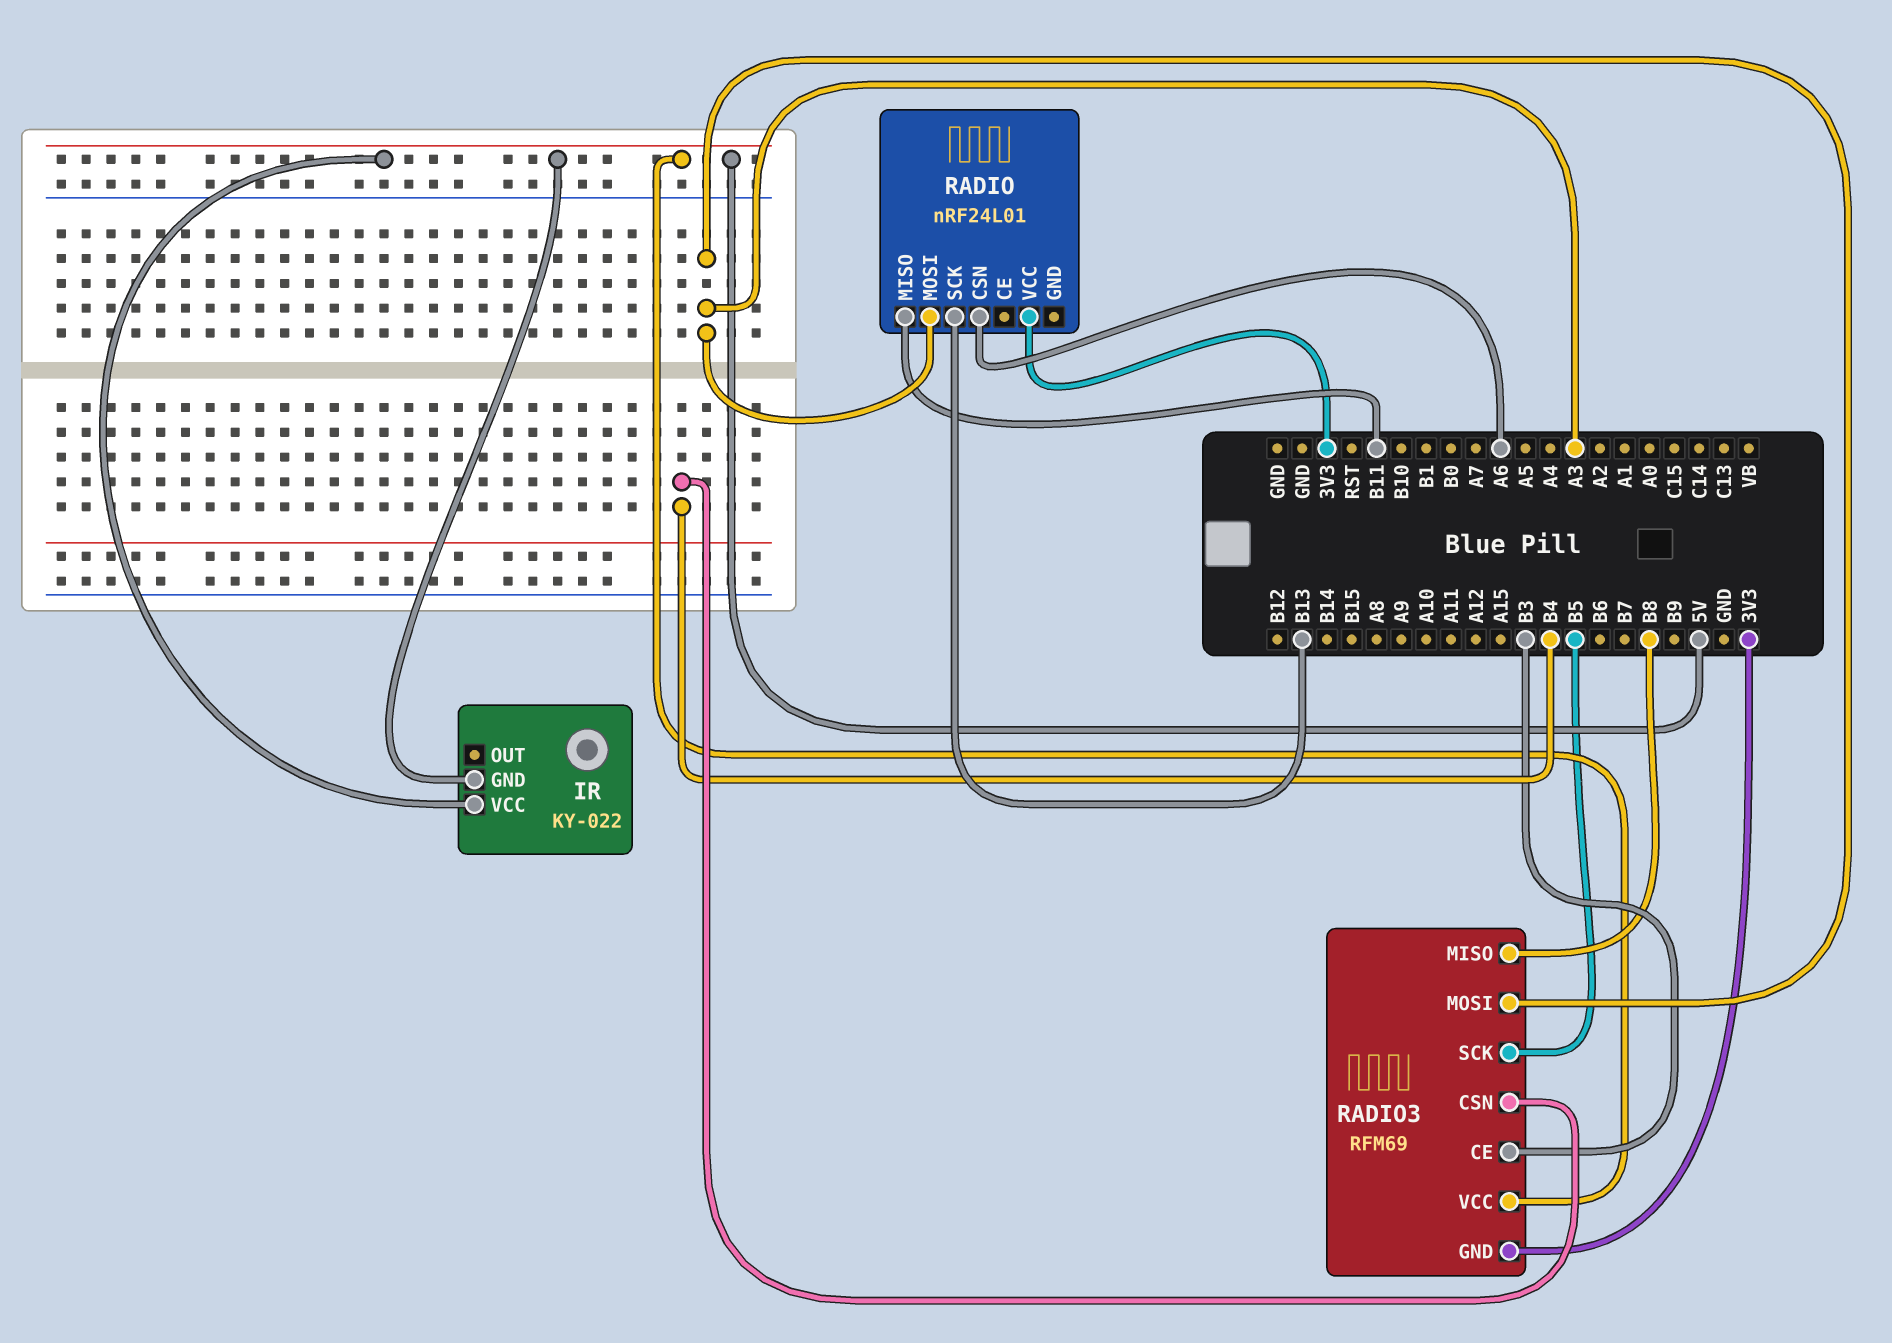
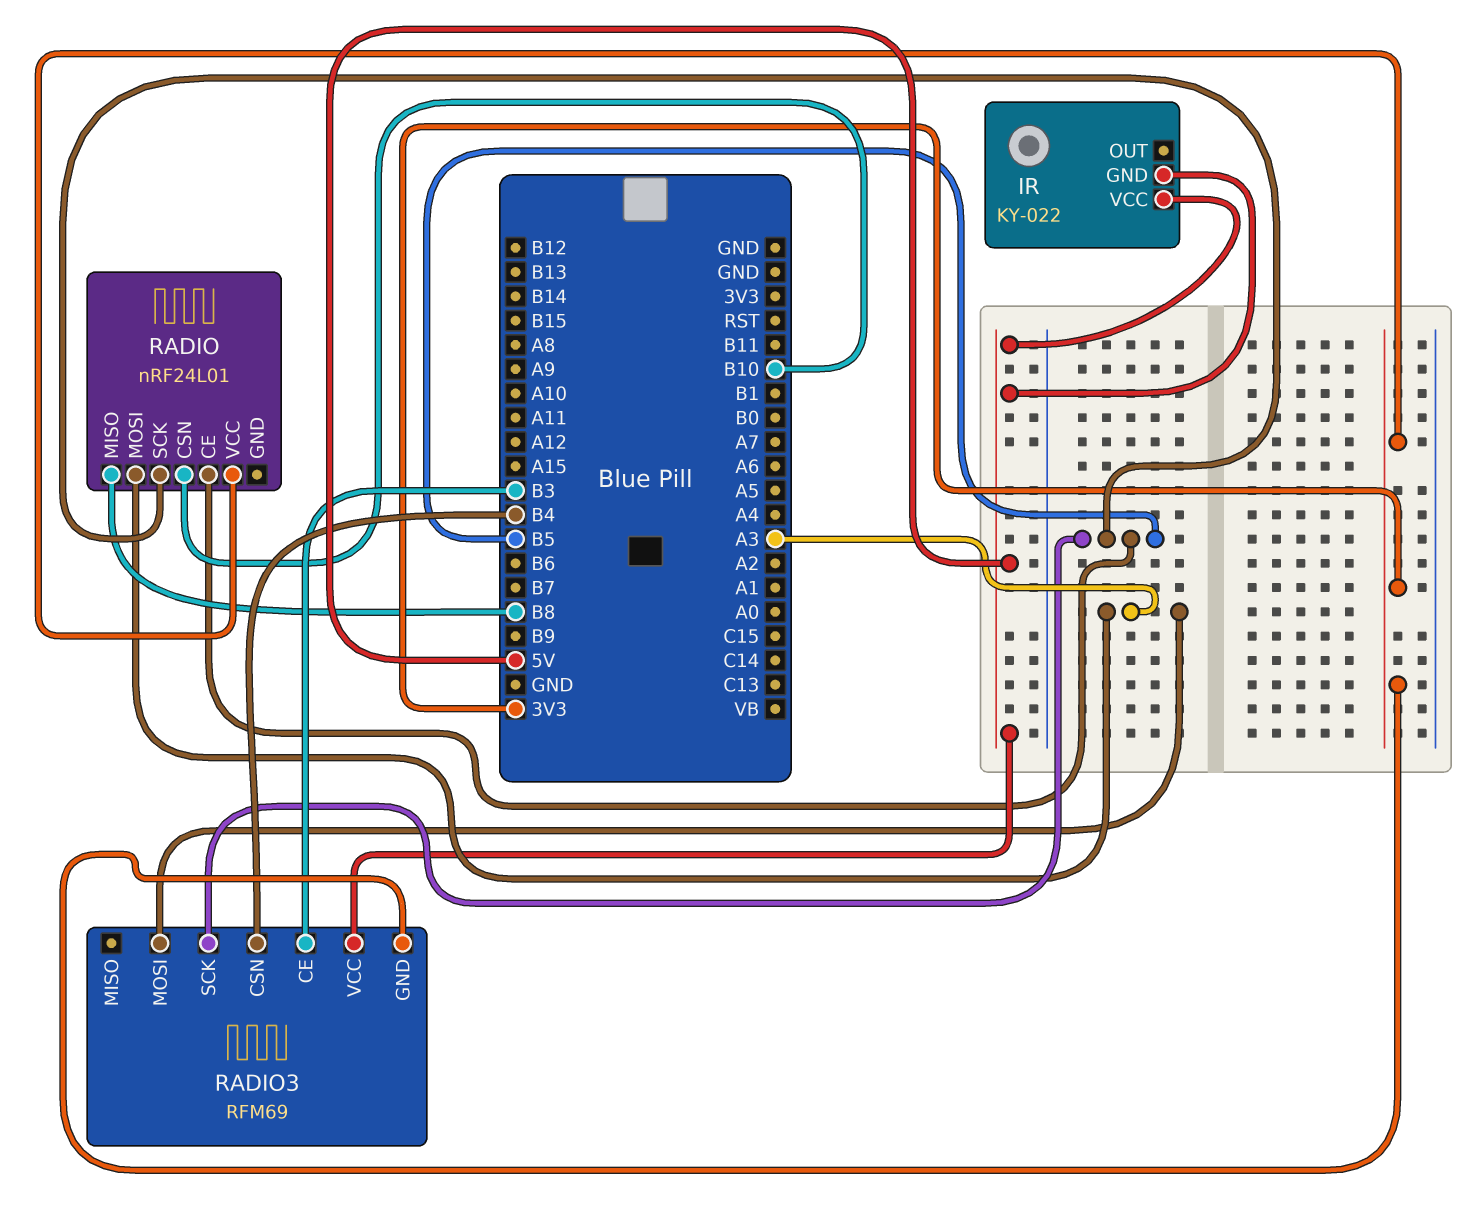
RADIO pin CE: none -> B5
RADIO pin CSN: A6 -> B10
RADIO pin MISO: B11 -> B8
RADIO pin SCK: B13 -> B5
RADIO3 pin MISO: B8 -> none

